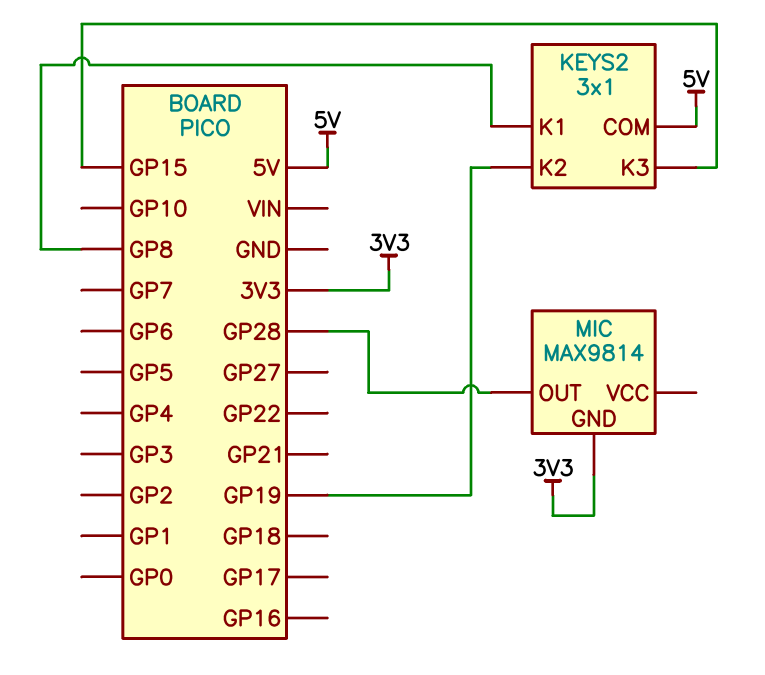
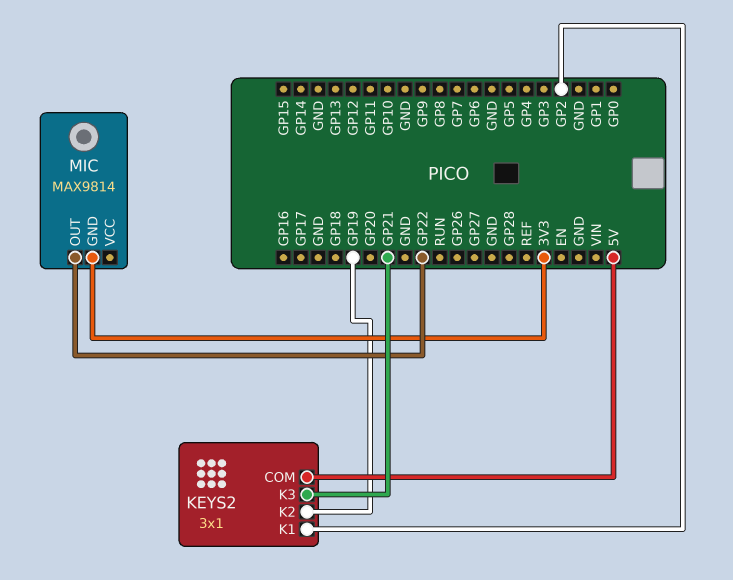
KEYS2 pin K1: GP8 -> GP2
KEYS2 pin K3: GP15 -> GP21
MIC pin OUT: GP28 -> GP22

